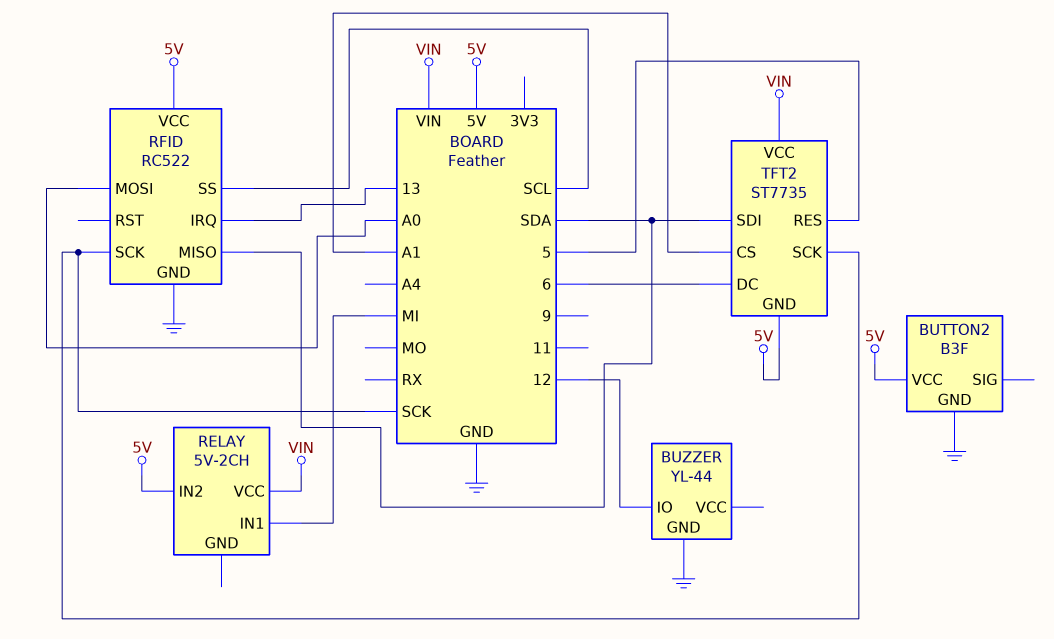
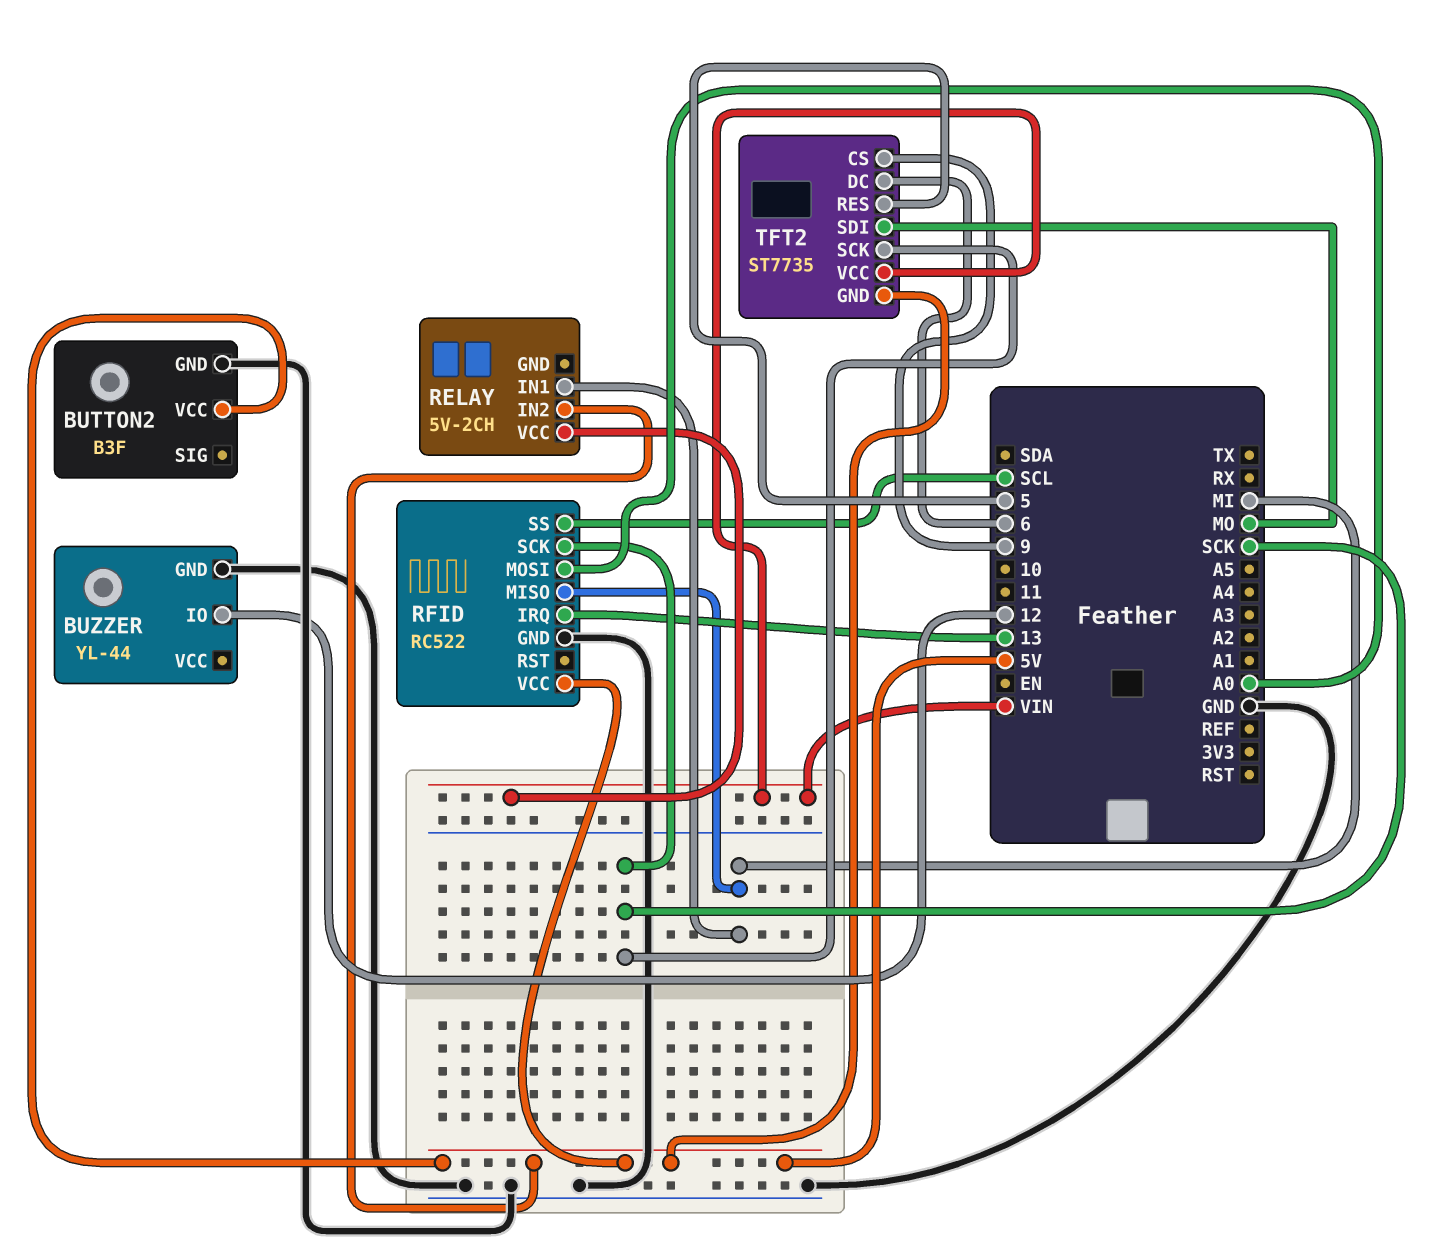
RFID pin MISO: SDA -> MI
TFT2 pin CS: A1 -> 9
TFT2 pin SDI: SDA -> MO

